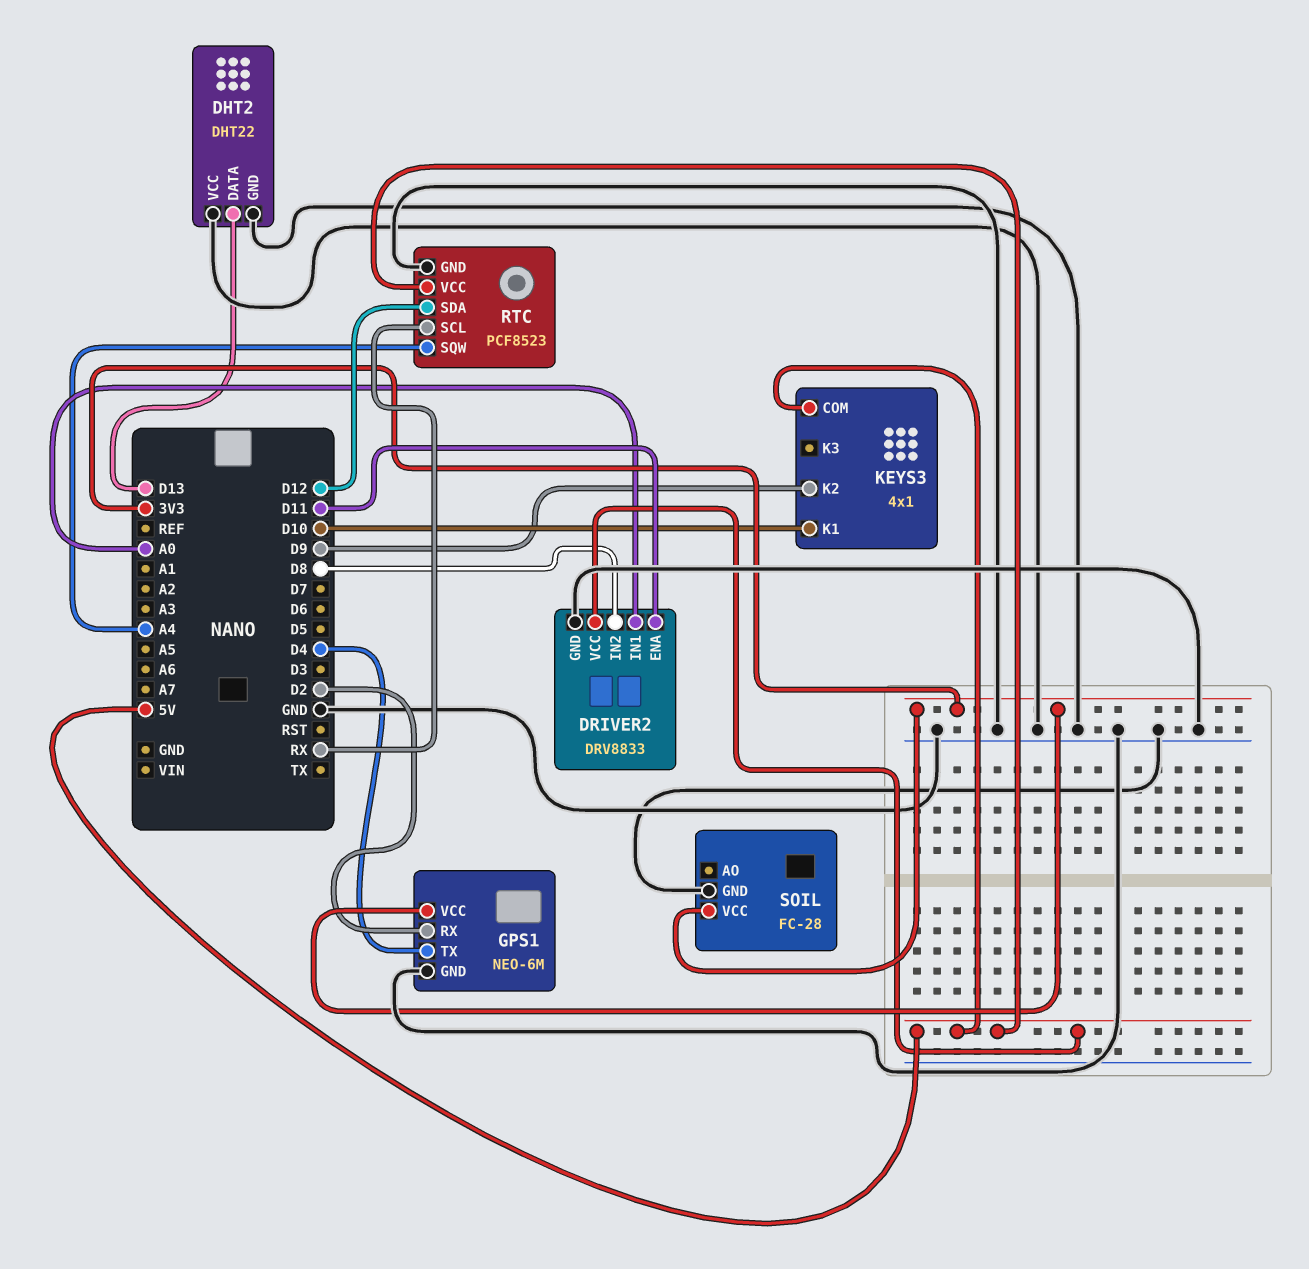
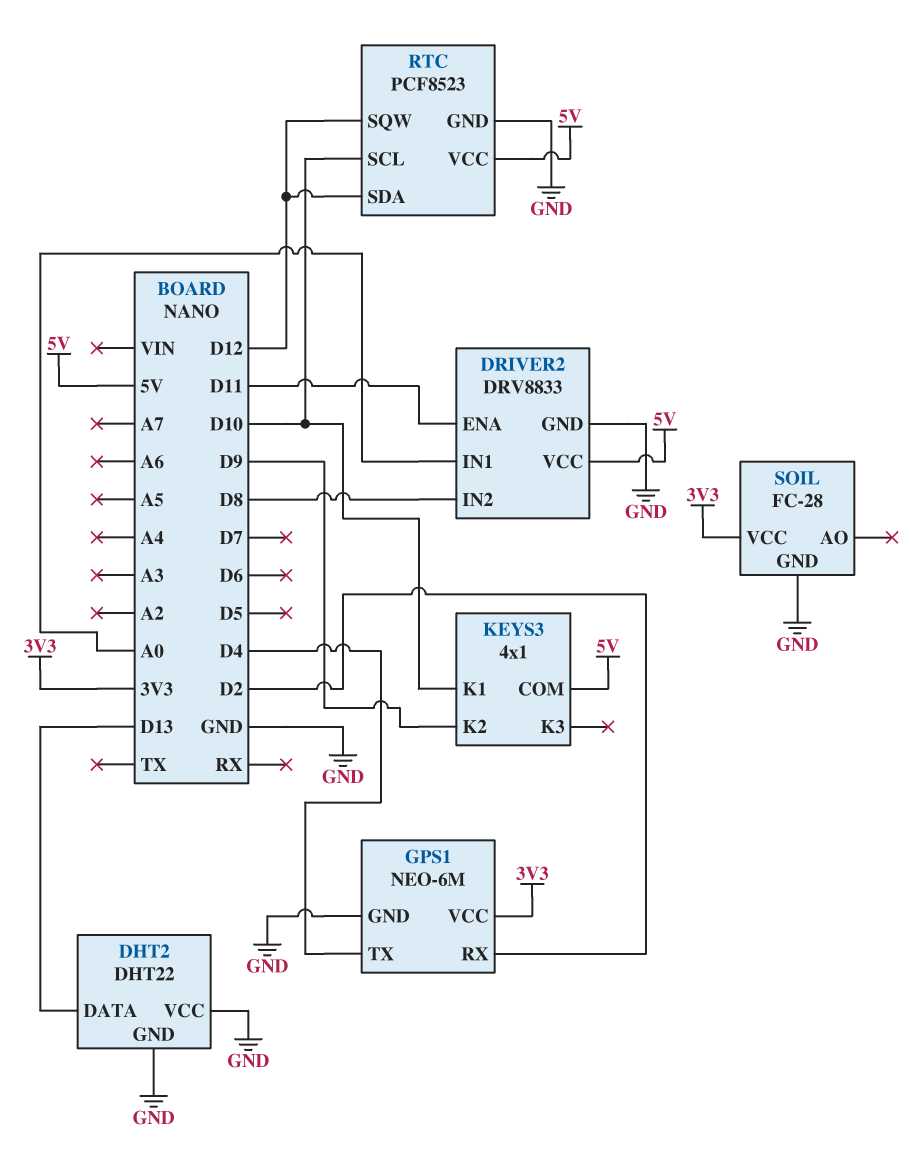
RTC pin SCL: RX -> D10
RTC pin SQW: A4 -> D12

